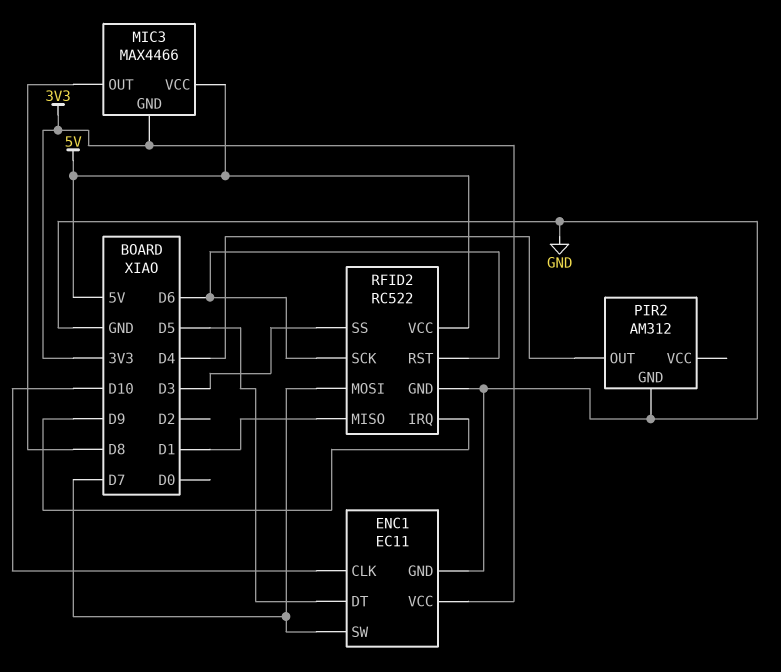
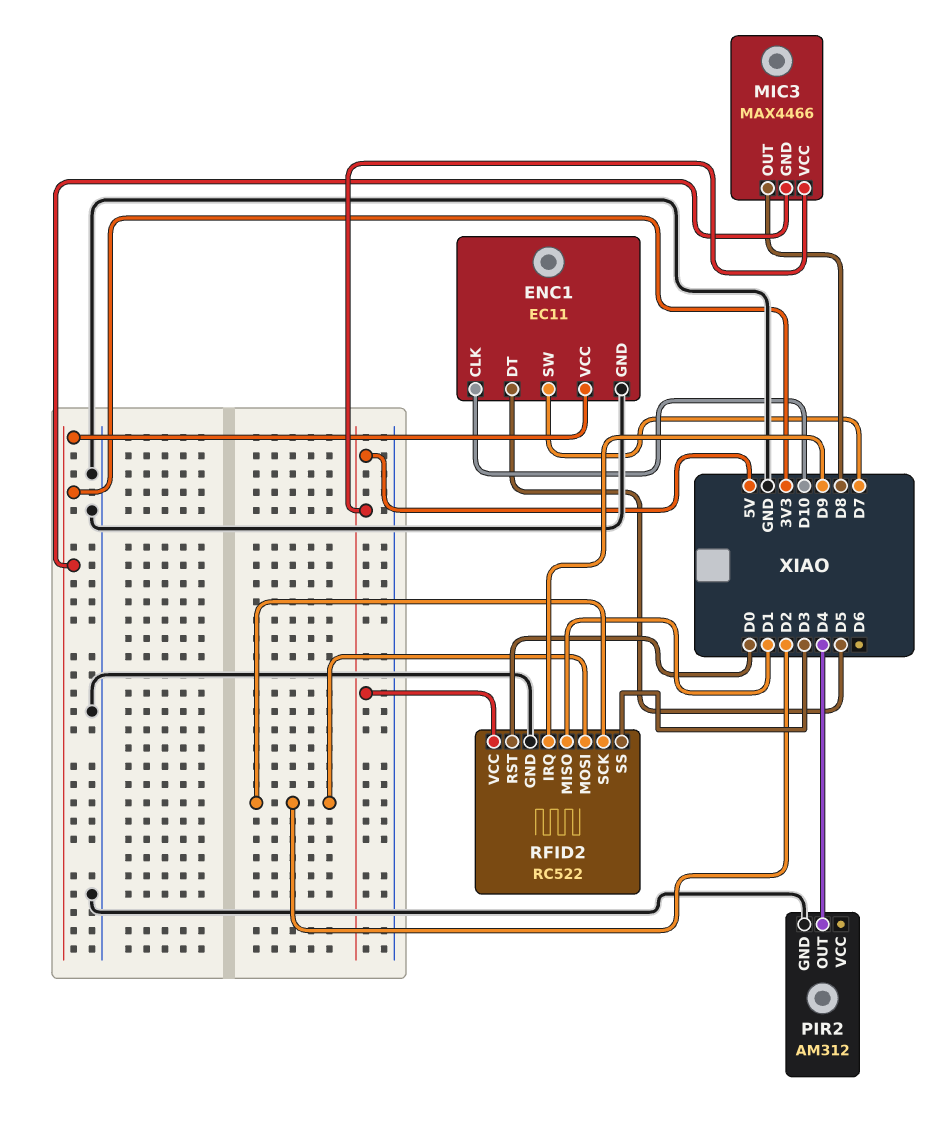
RFID2 pin MOSI: D7 -> D2
RFID2 pin RST: D6 -> D0
RFID2 pin SCK: D6 -> D2

